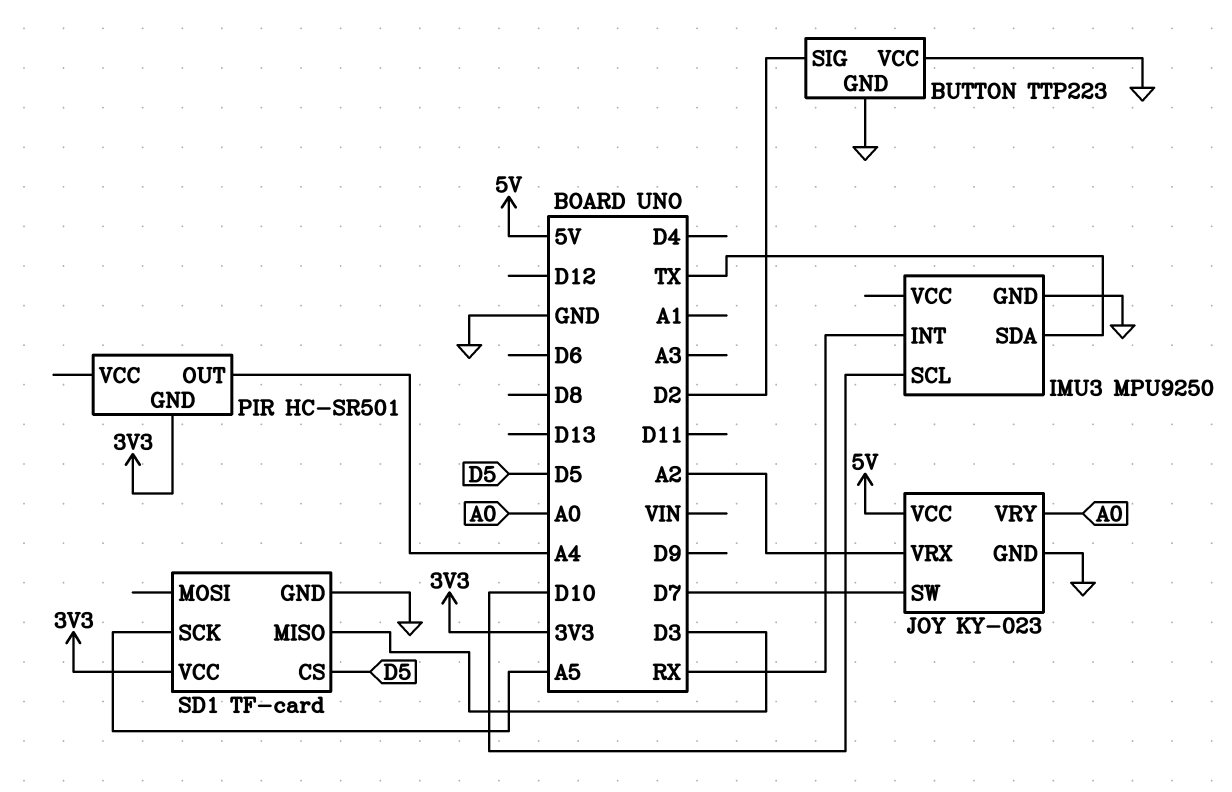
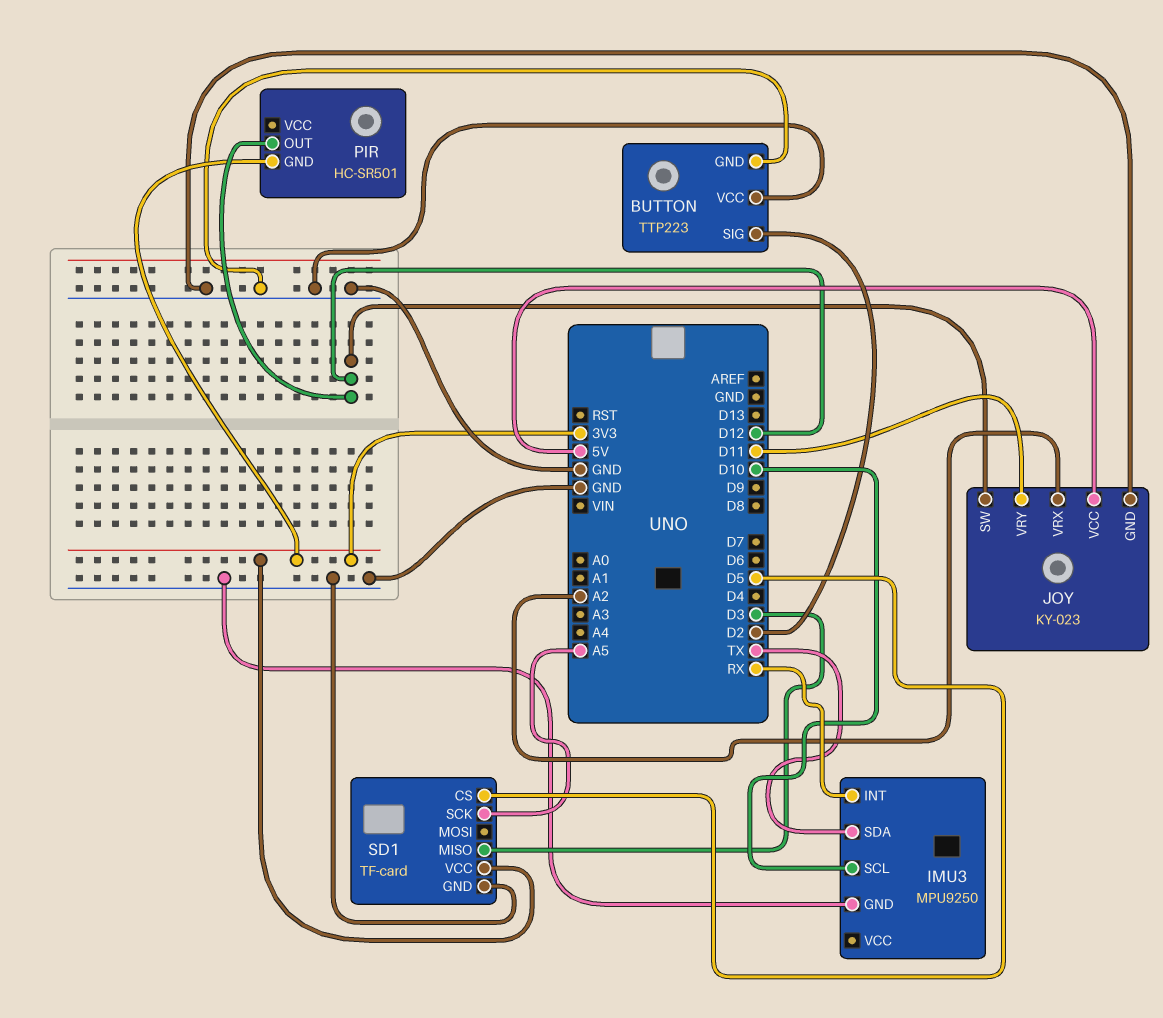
JOY pin SW: D7 -> D12
JOY pin VRY: A0 -> D11
PIR pin OUT: A4 -> D12

